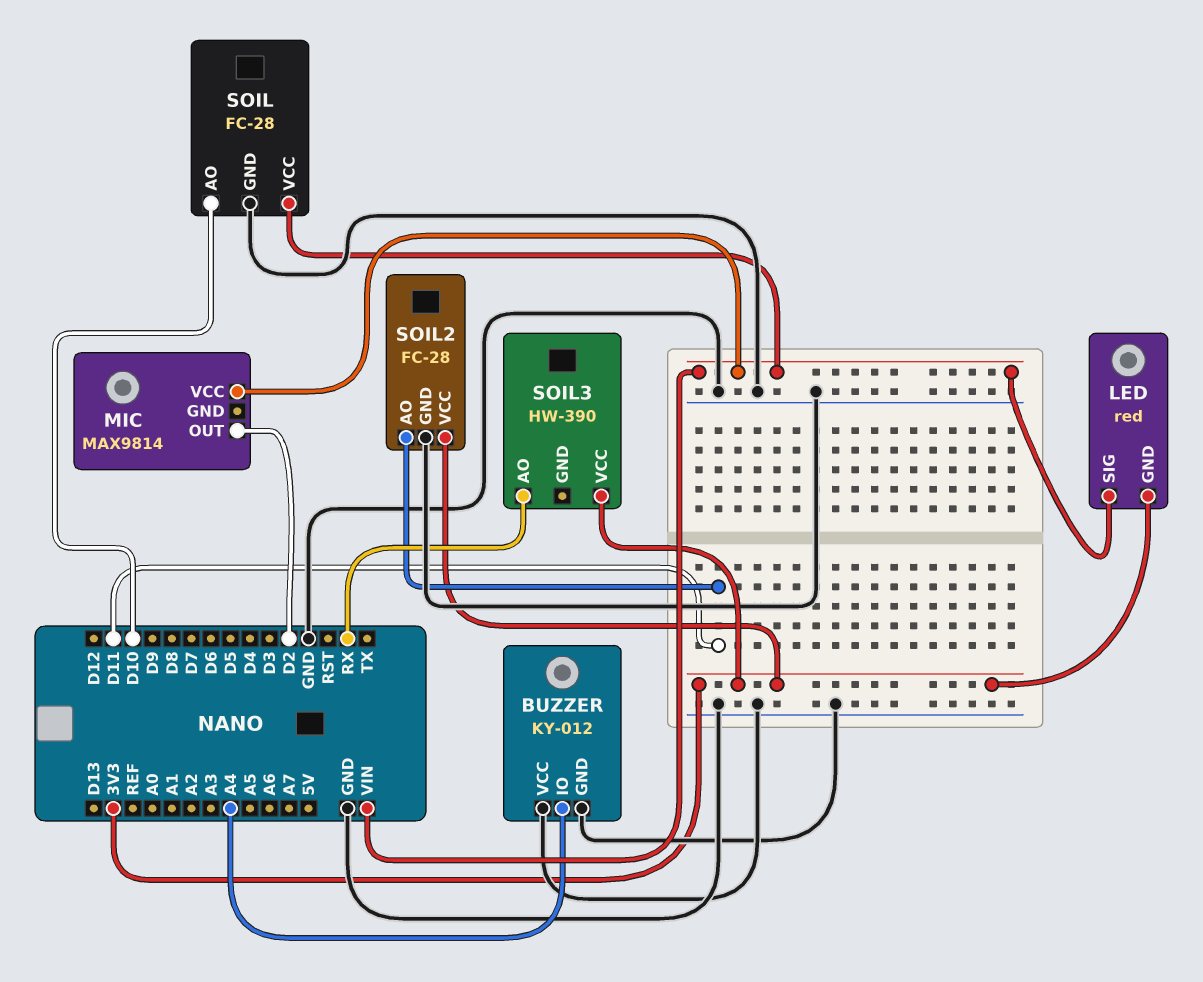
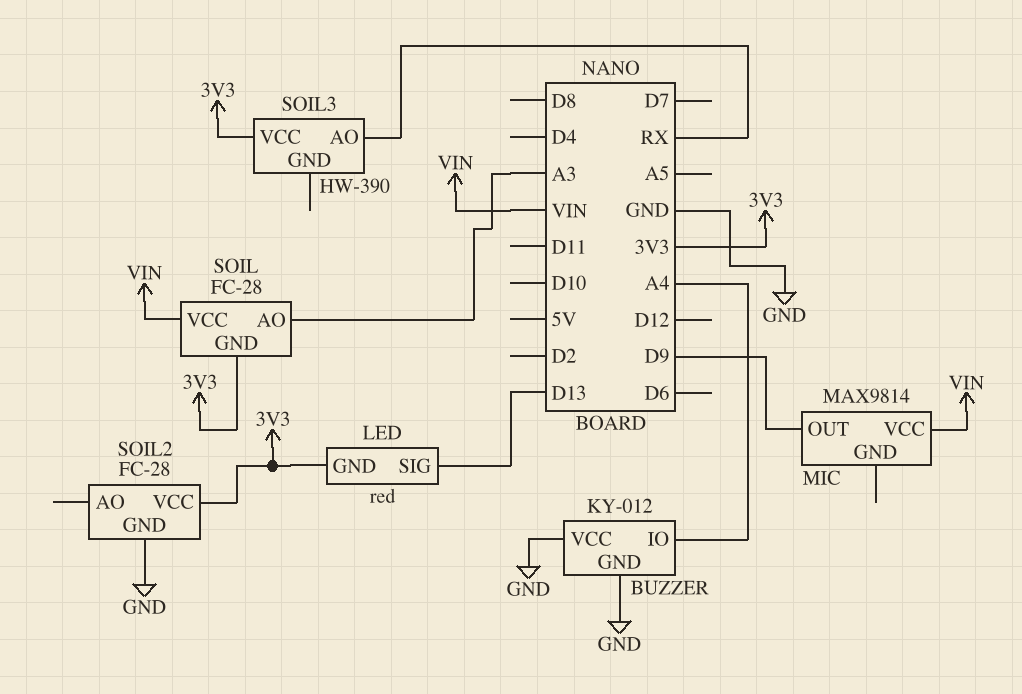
LED pin SIG: VIN -> D13
MIC pin OUT: D2 -> D9
SOIL pin AO: D10 -> A3
SOIL pin GND: GND -> 3V3
SOIL2 pin AO: D11 -> none

